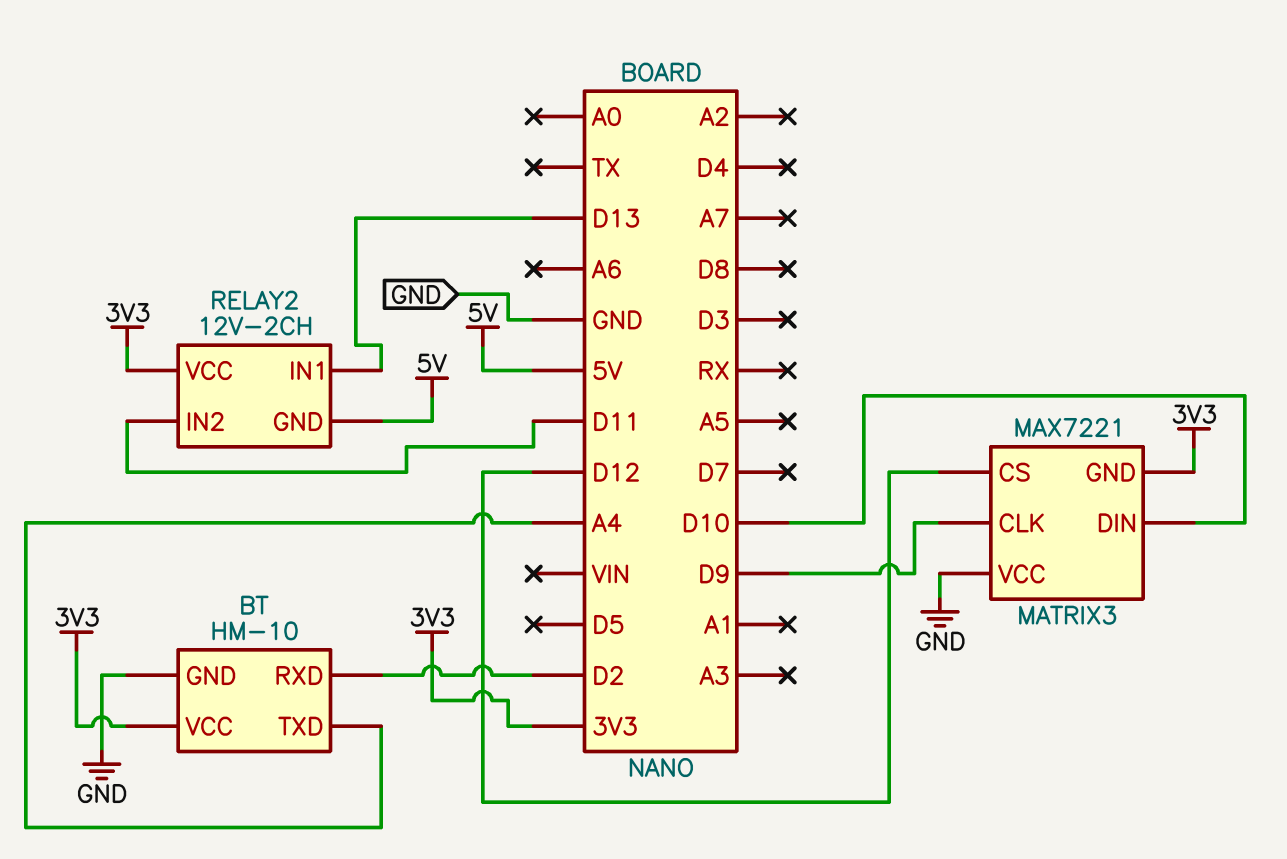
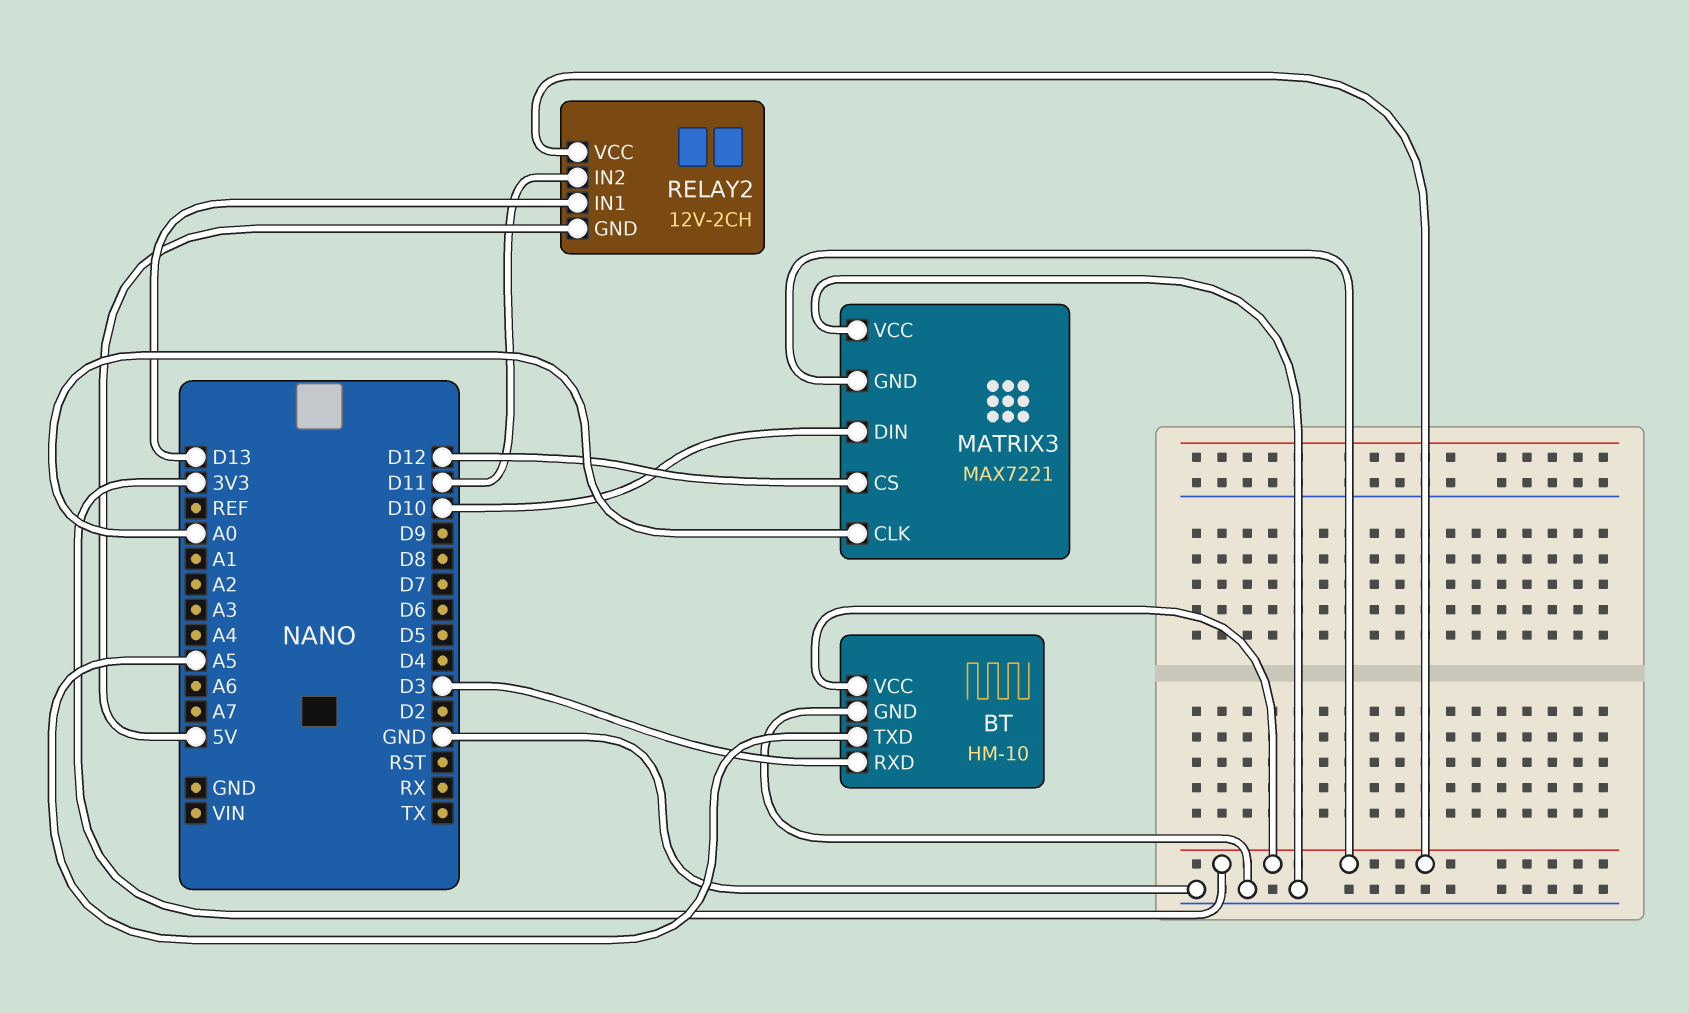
BT pin RXD: D2 -> D3
BT pin TXD: A4 -> A5
MATRIX3 pin CLK: D9 -> A0

